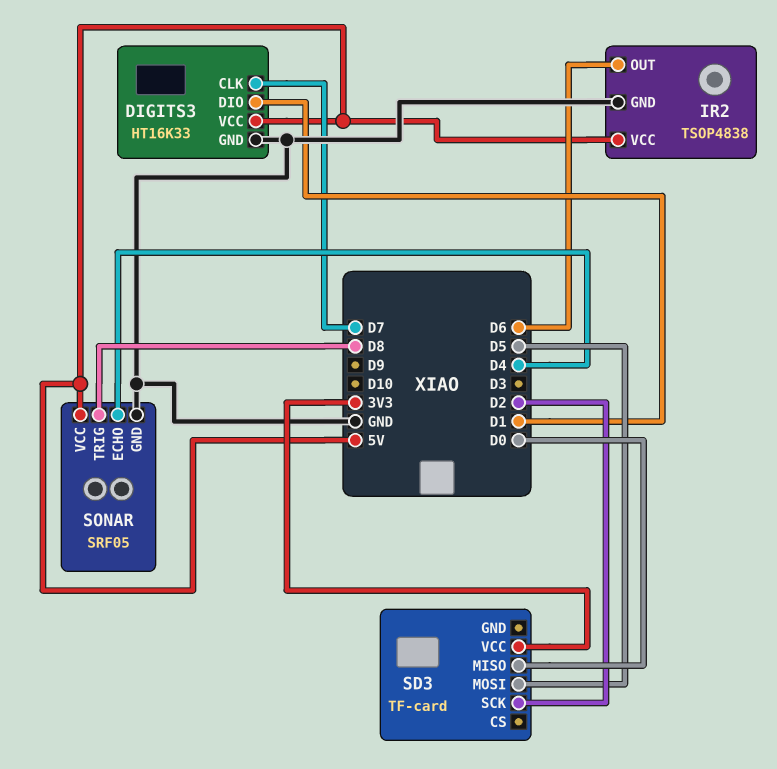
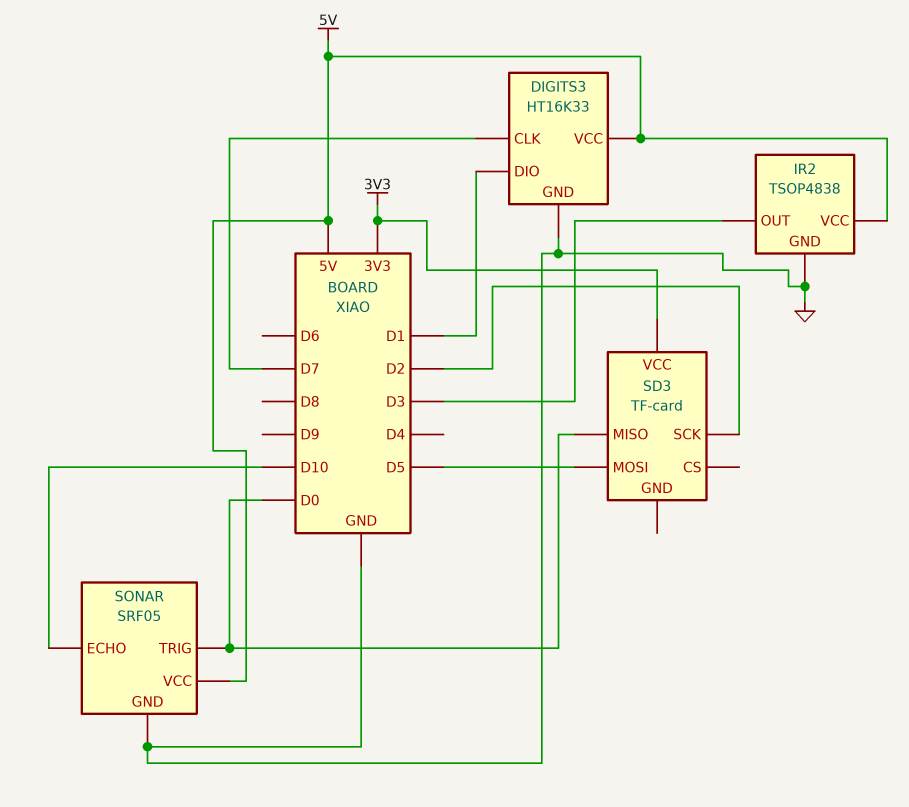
IR2 pin OUT: D6 -> D3
SONAR pin ECHO: D4 -> D10
SONAR pin TRIG: D8 -> D0

